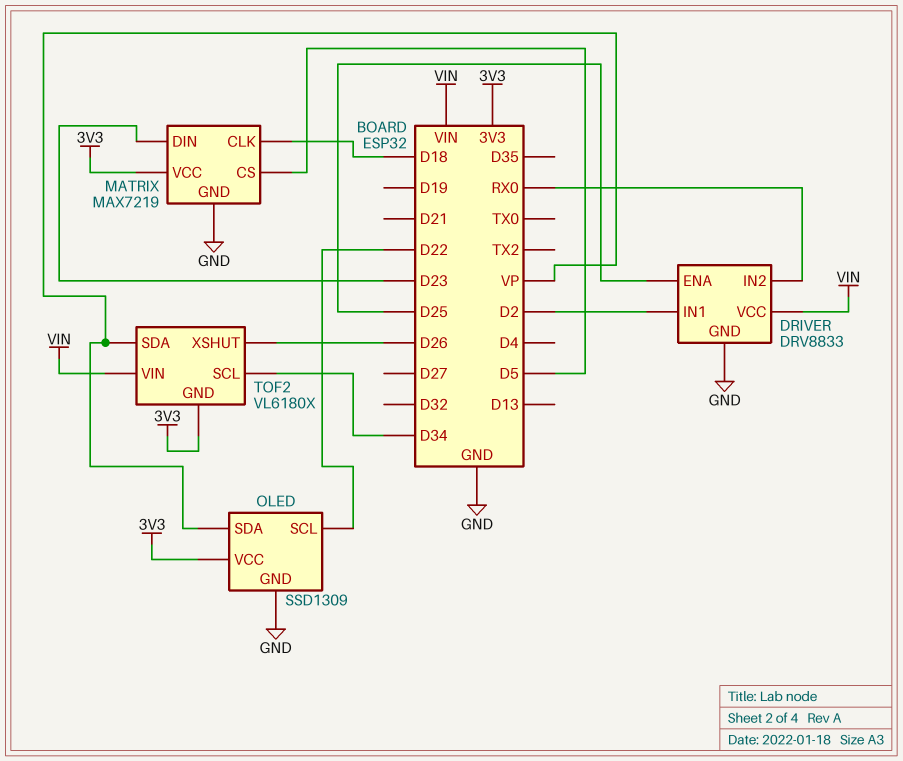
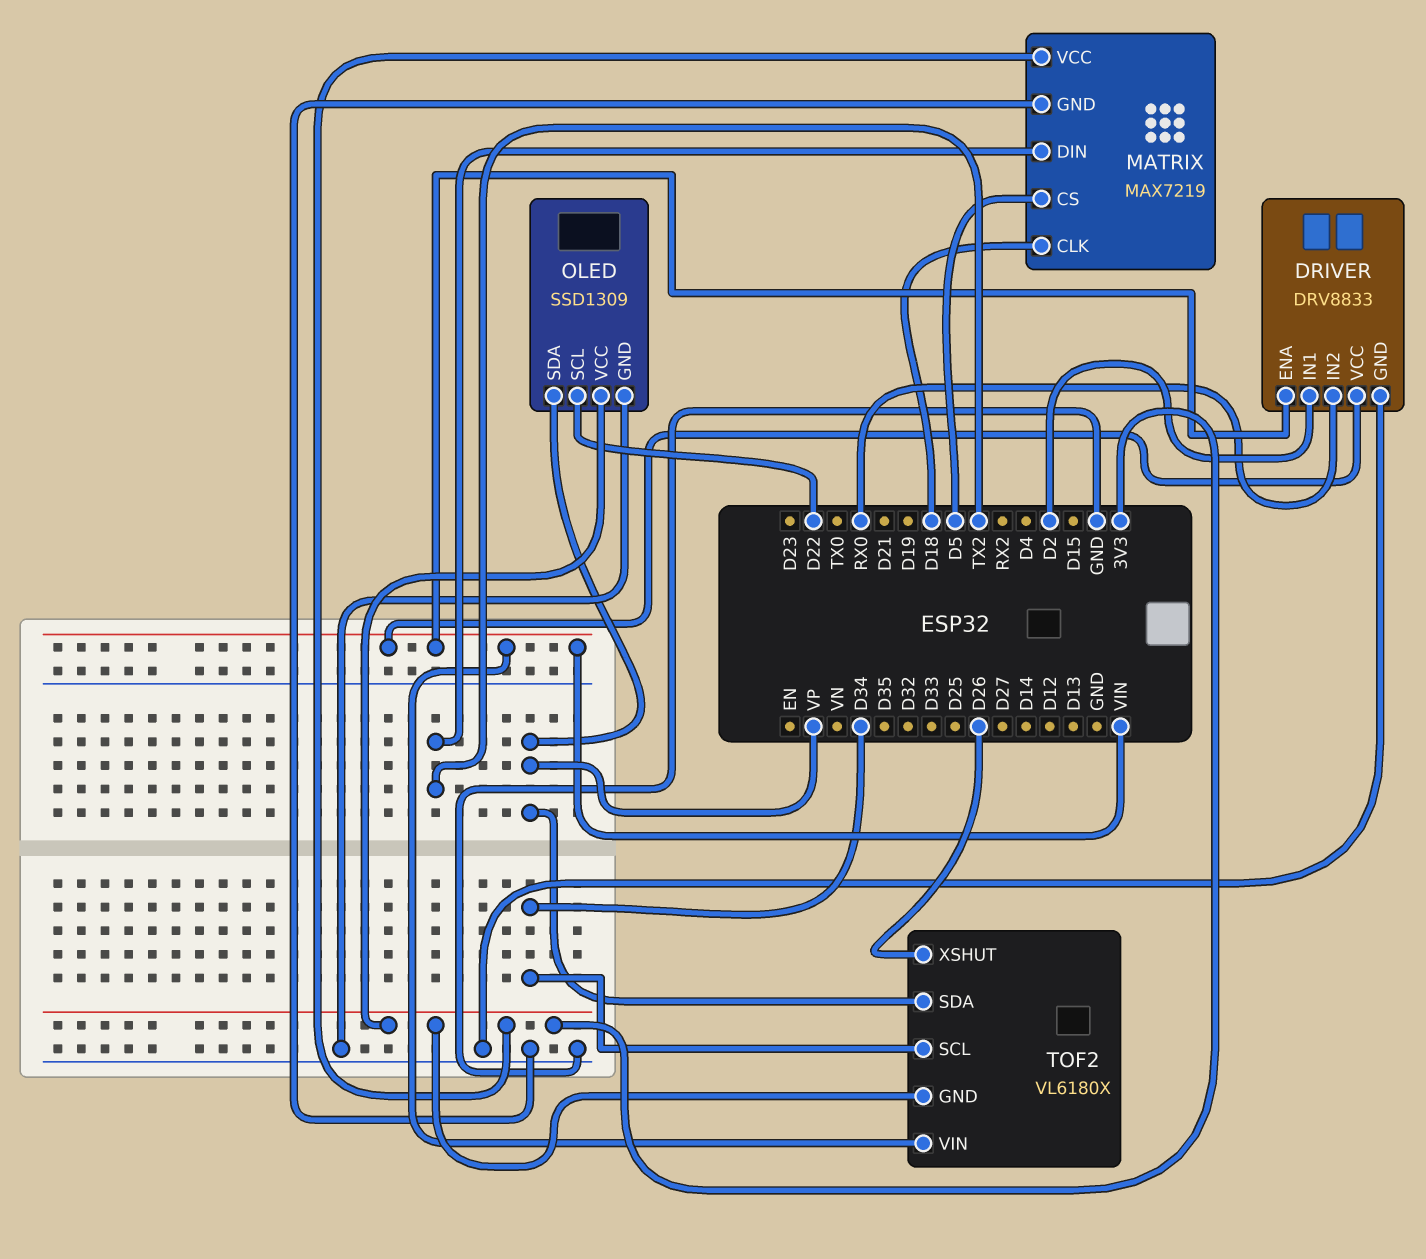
DRIVER pin ENA: D25 -> VIN
MATRIX pin DIN: D23 -> TX2

